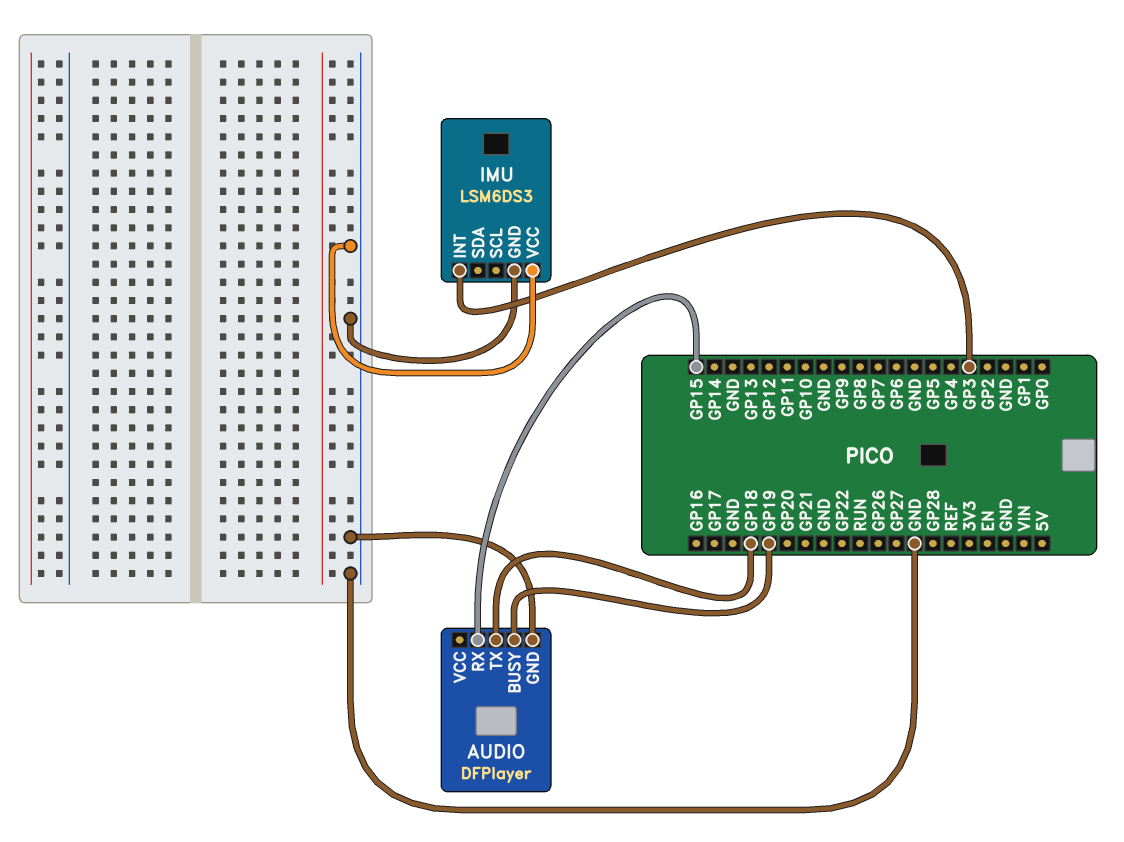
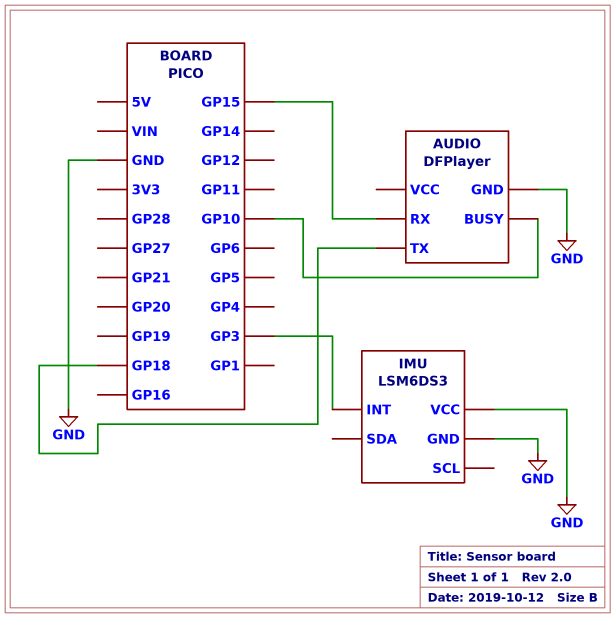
AUDIO pin BUSY: GP19 -> GP10

